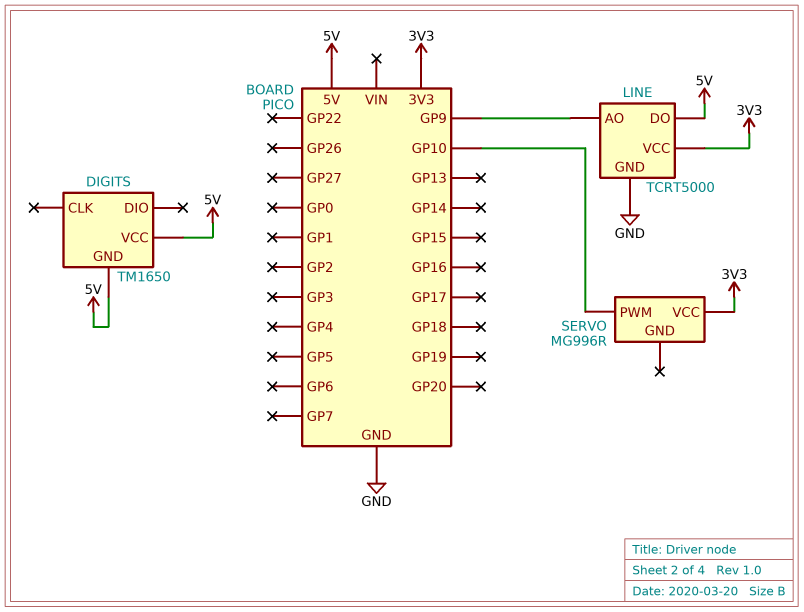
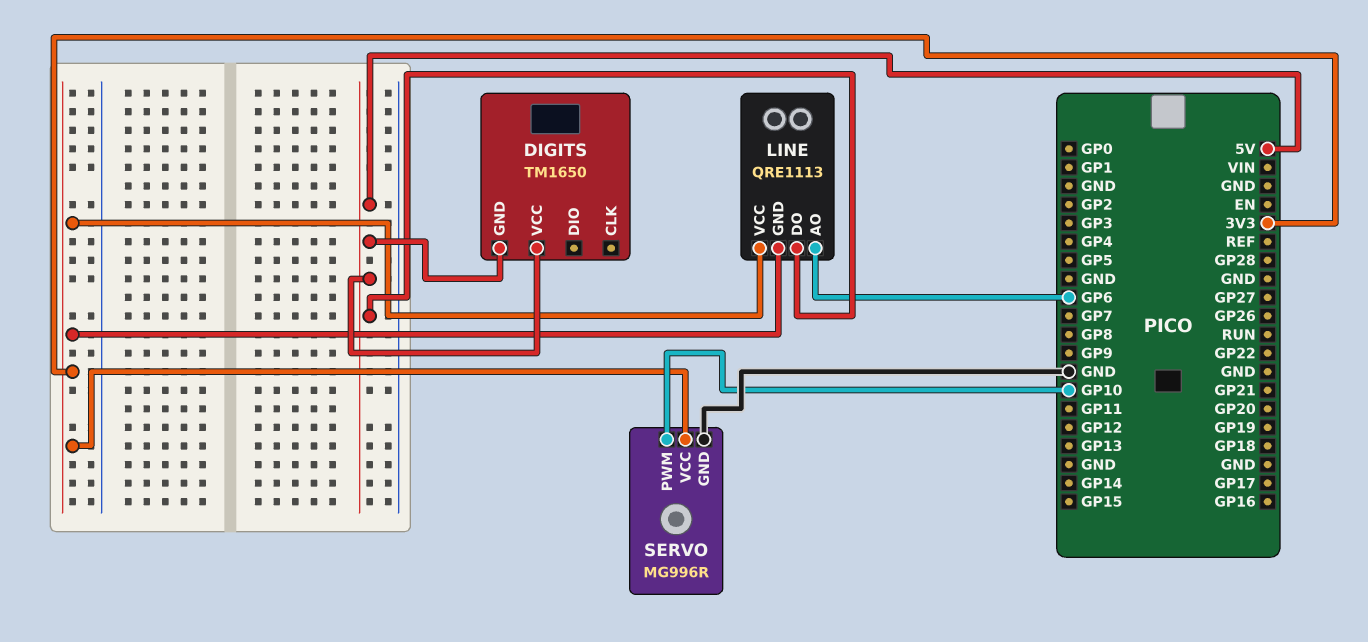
LINE: TCRT5000 -> QRE1113
LINE pin AO: GP9 -> GP6
LINE pin GND: GND -> 3V3
SERVO pin GND: none -> GND

